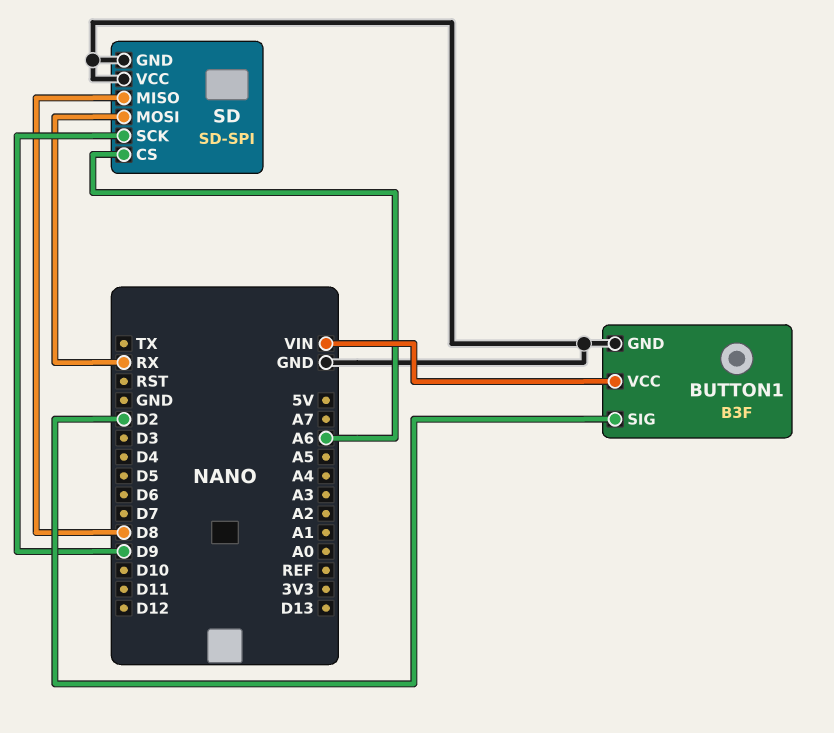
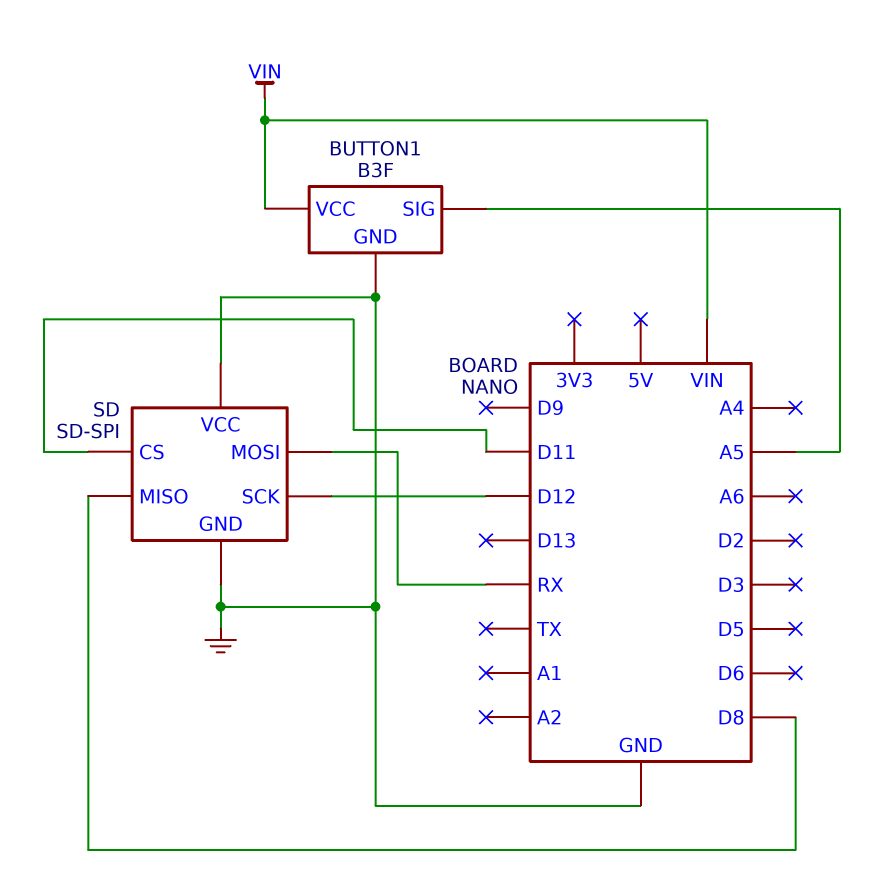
BUTTON1 pin SIG: D2 -> A5
SD pin CS: A6 -> D11
SD pin SCK: D9 -> D12

